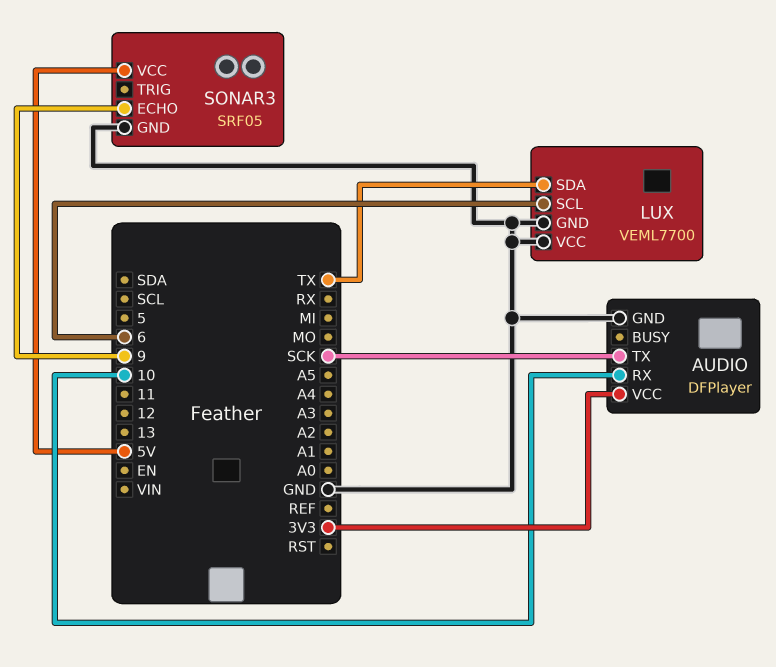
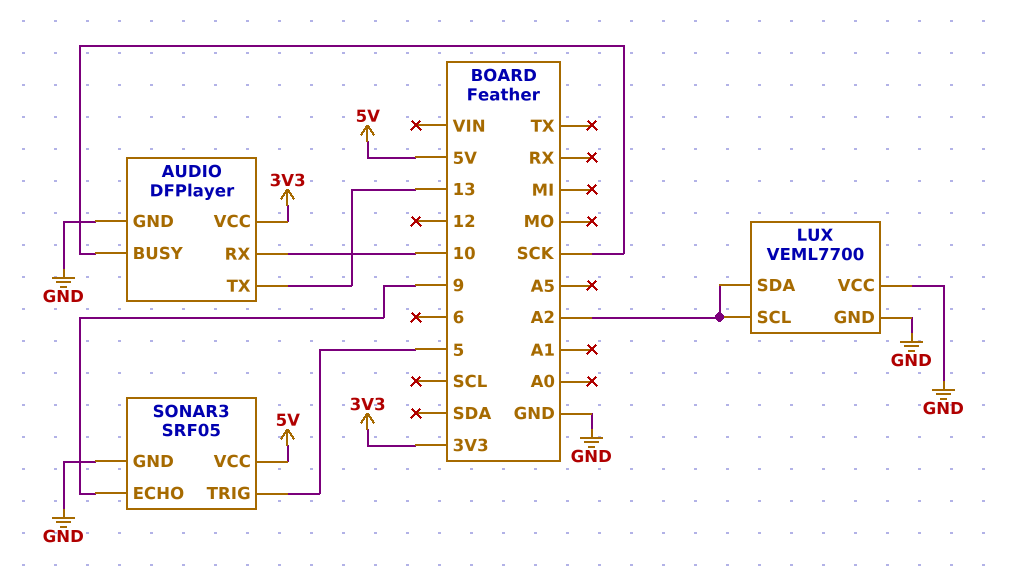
AUDIO pin BUSY: none -> SCK
AUDIO pin TX: SCK -> 13
LUX pin SCL: 6 -> A2
LUX pin SDA: TX -> A2
SONAR3 pin TRIG: none -> 5

